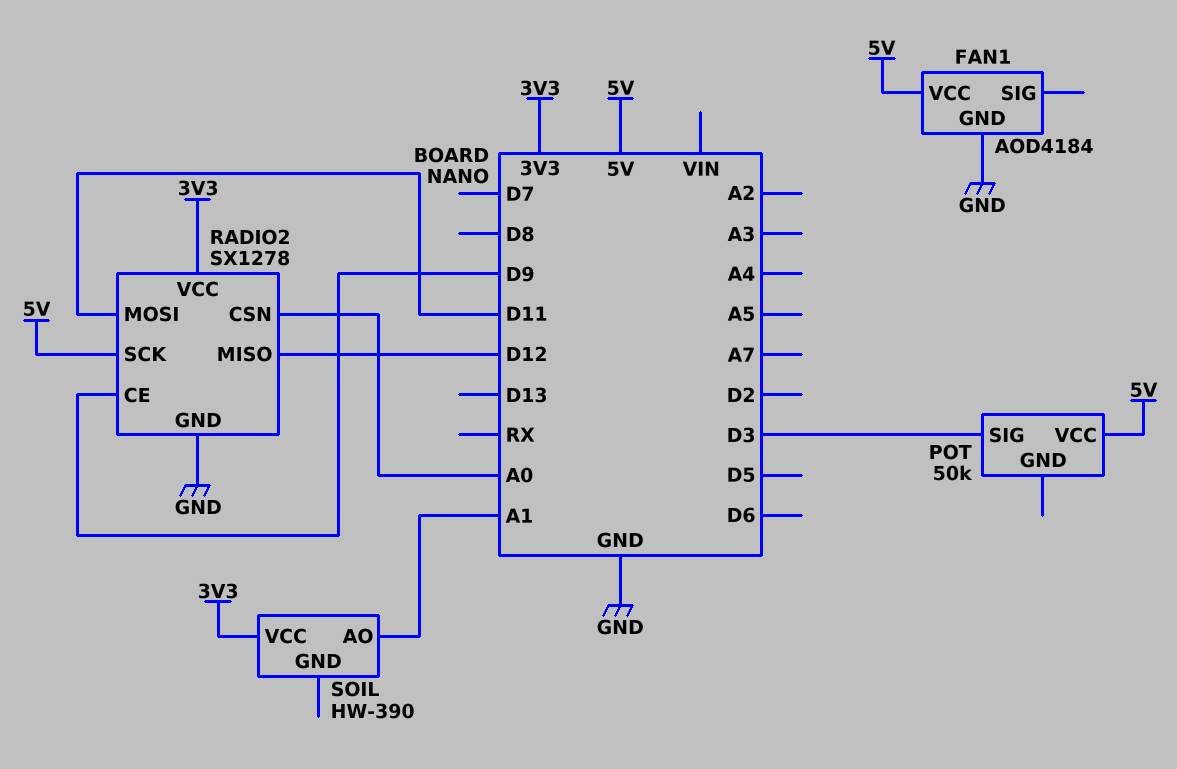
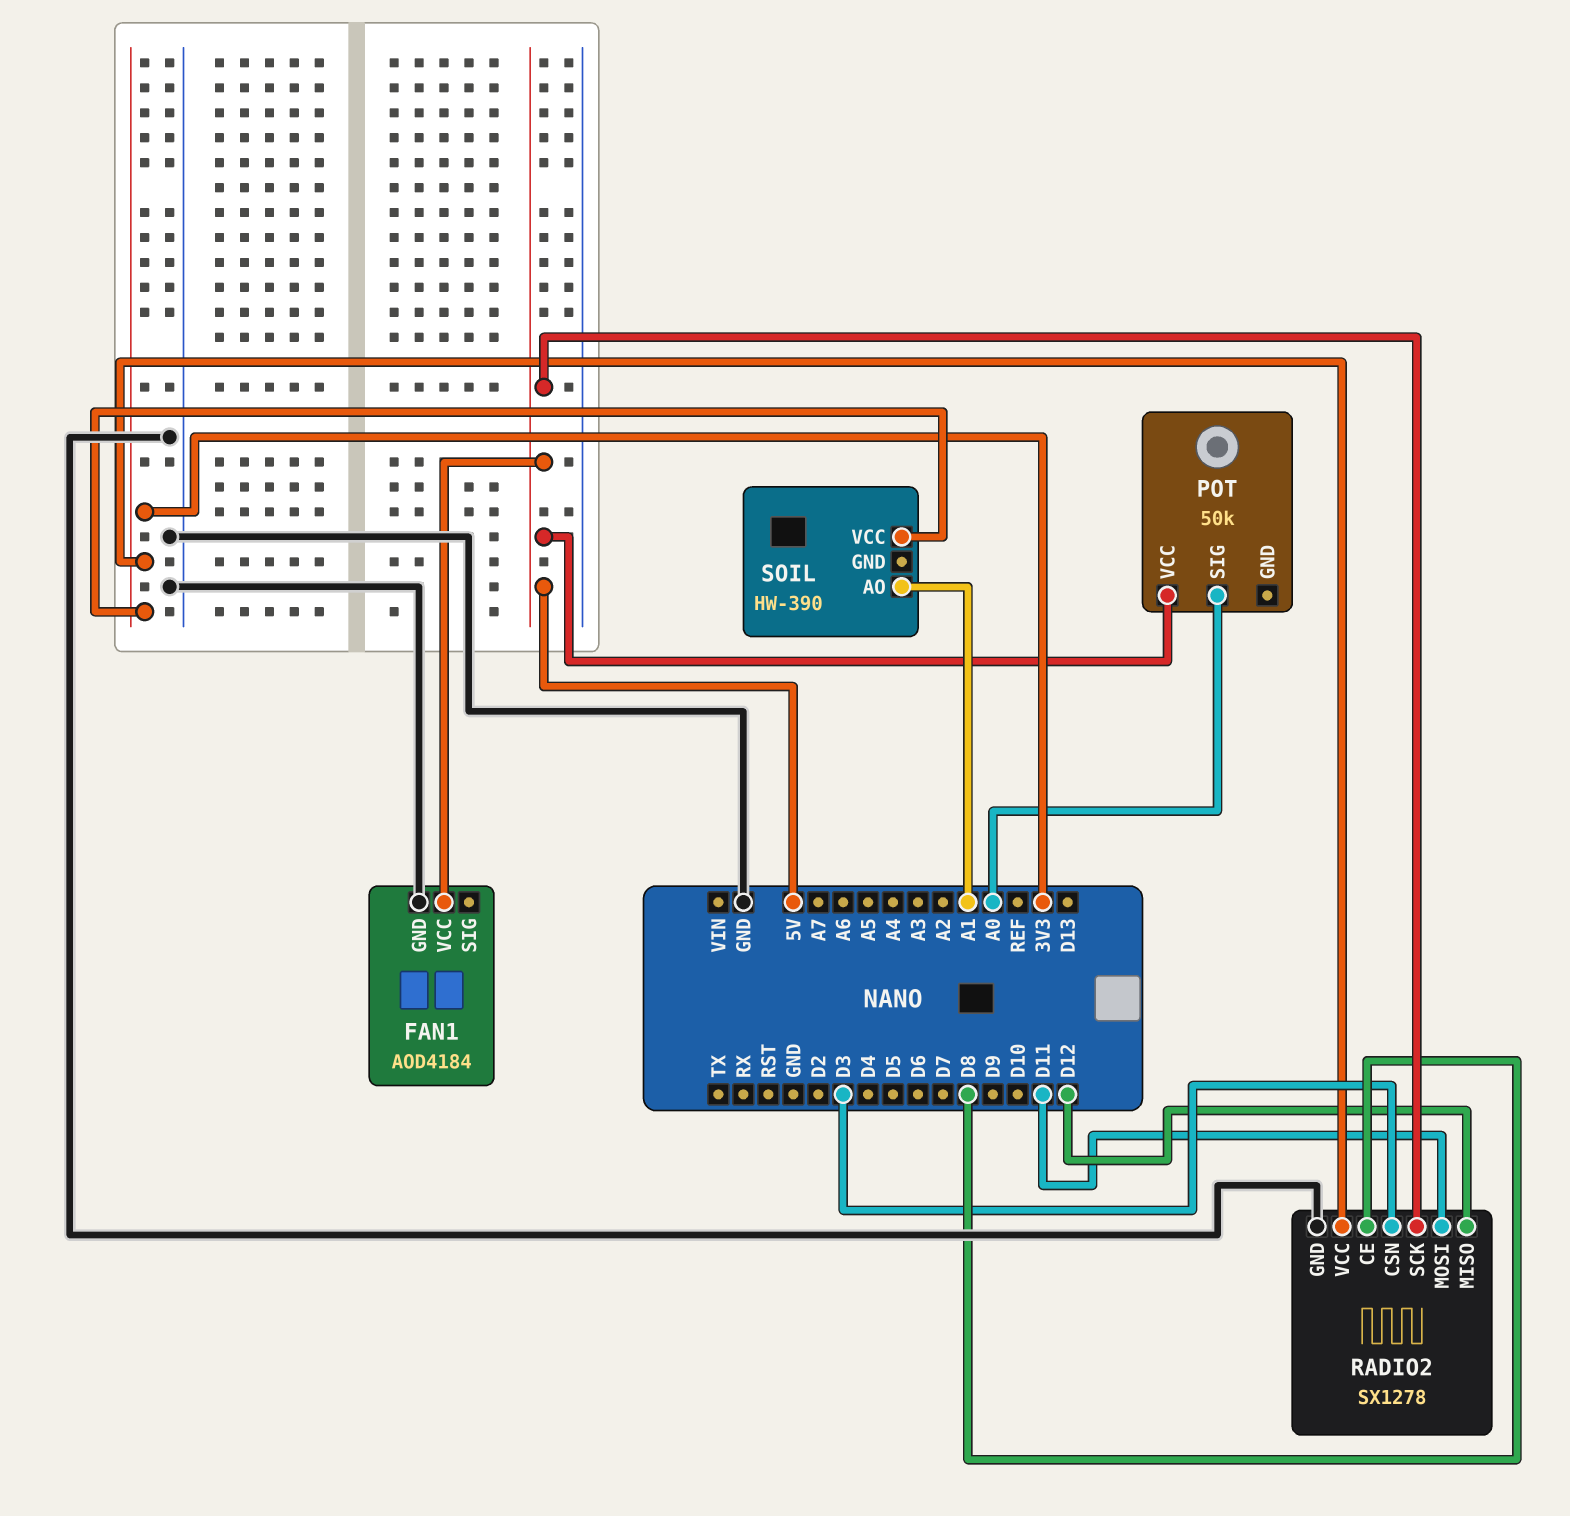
POT pin SIG: D3 -> A0
RADIO2 pin CE: D9 -> D8
RADIO2 pin CSN: A0 -> D3

